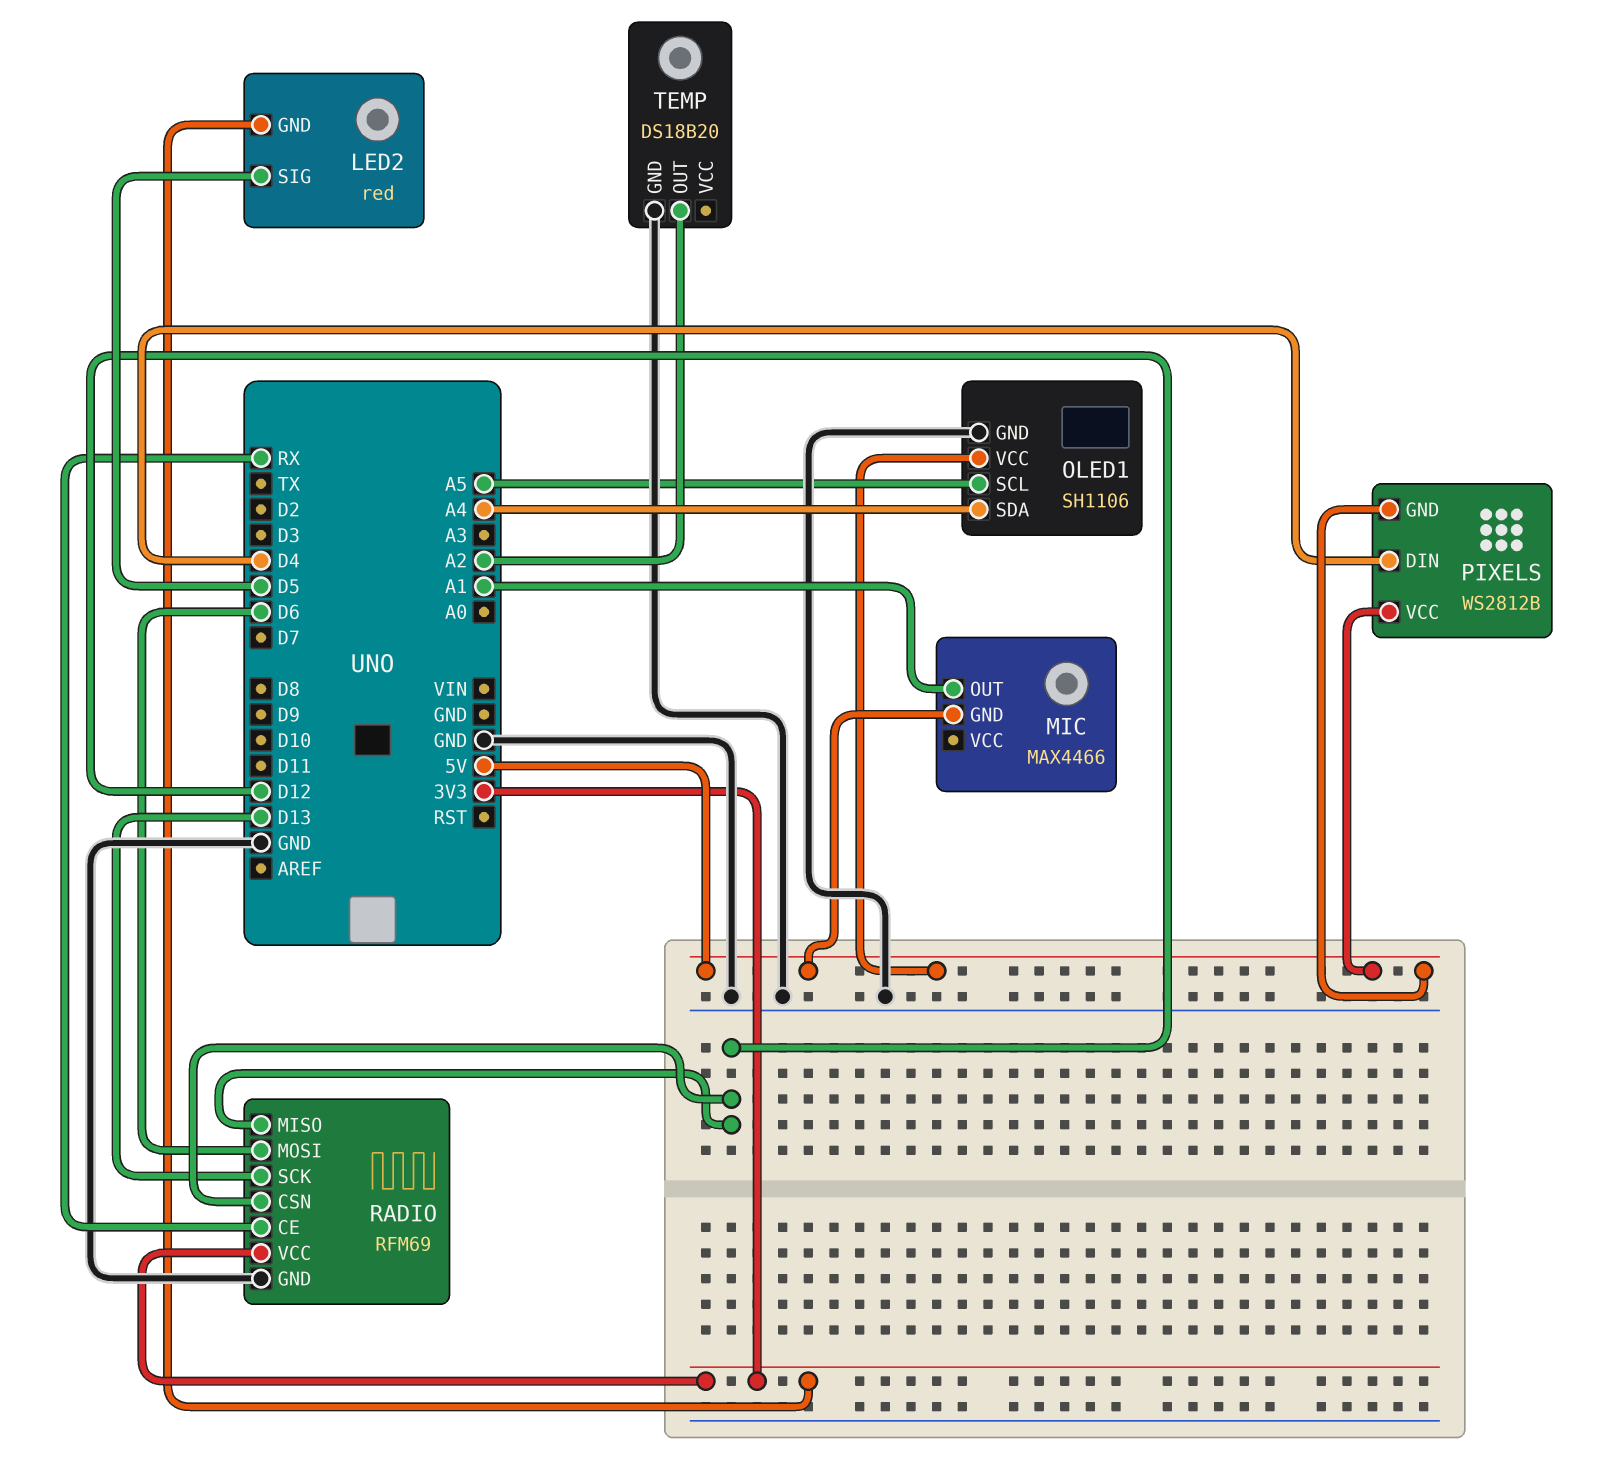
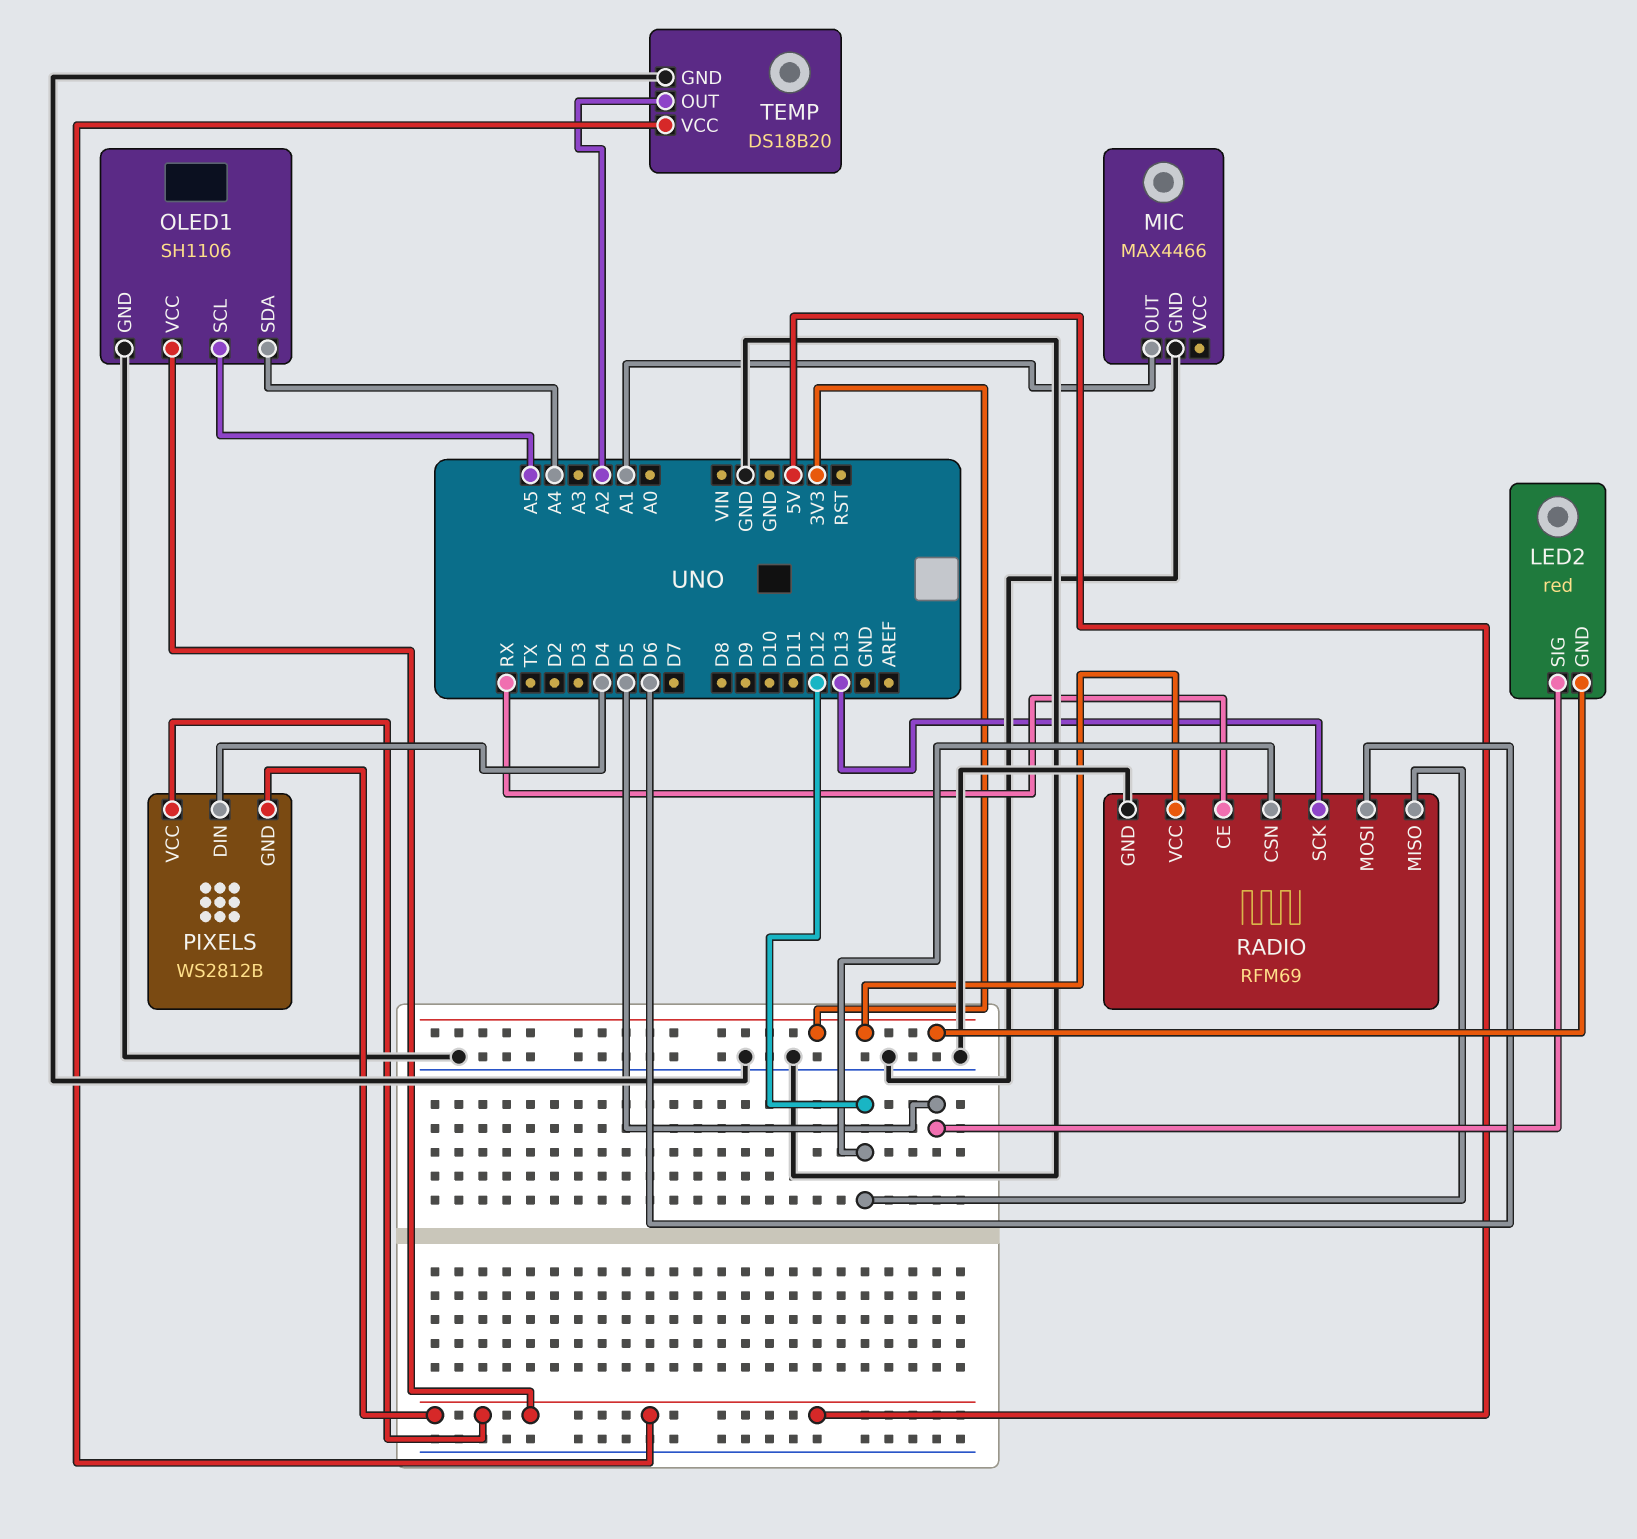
MIC pin GND: 5V -> GND
TEMP pin VCC: none -> 5V

